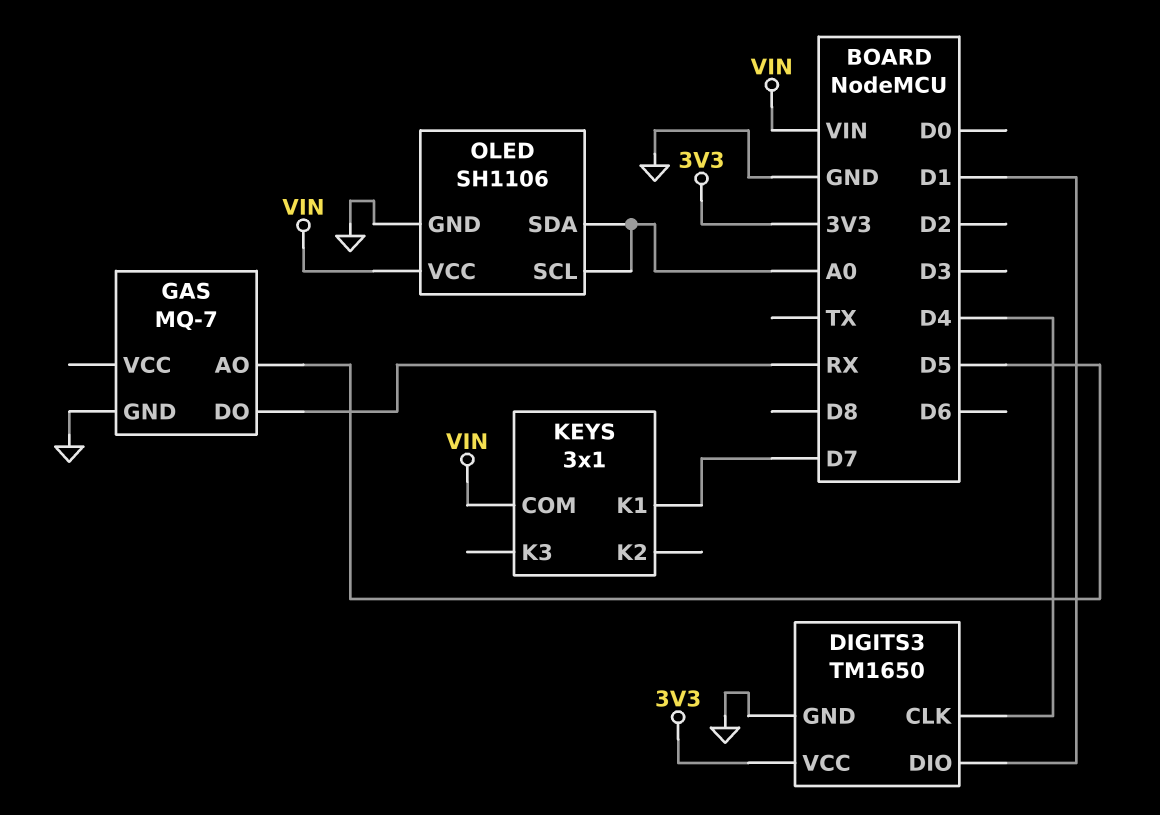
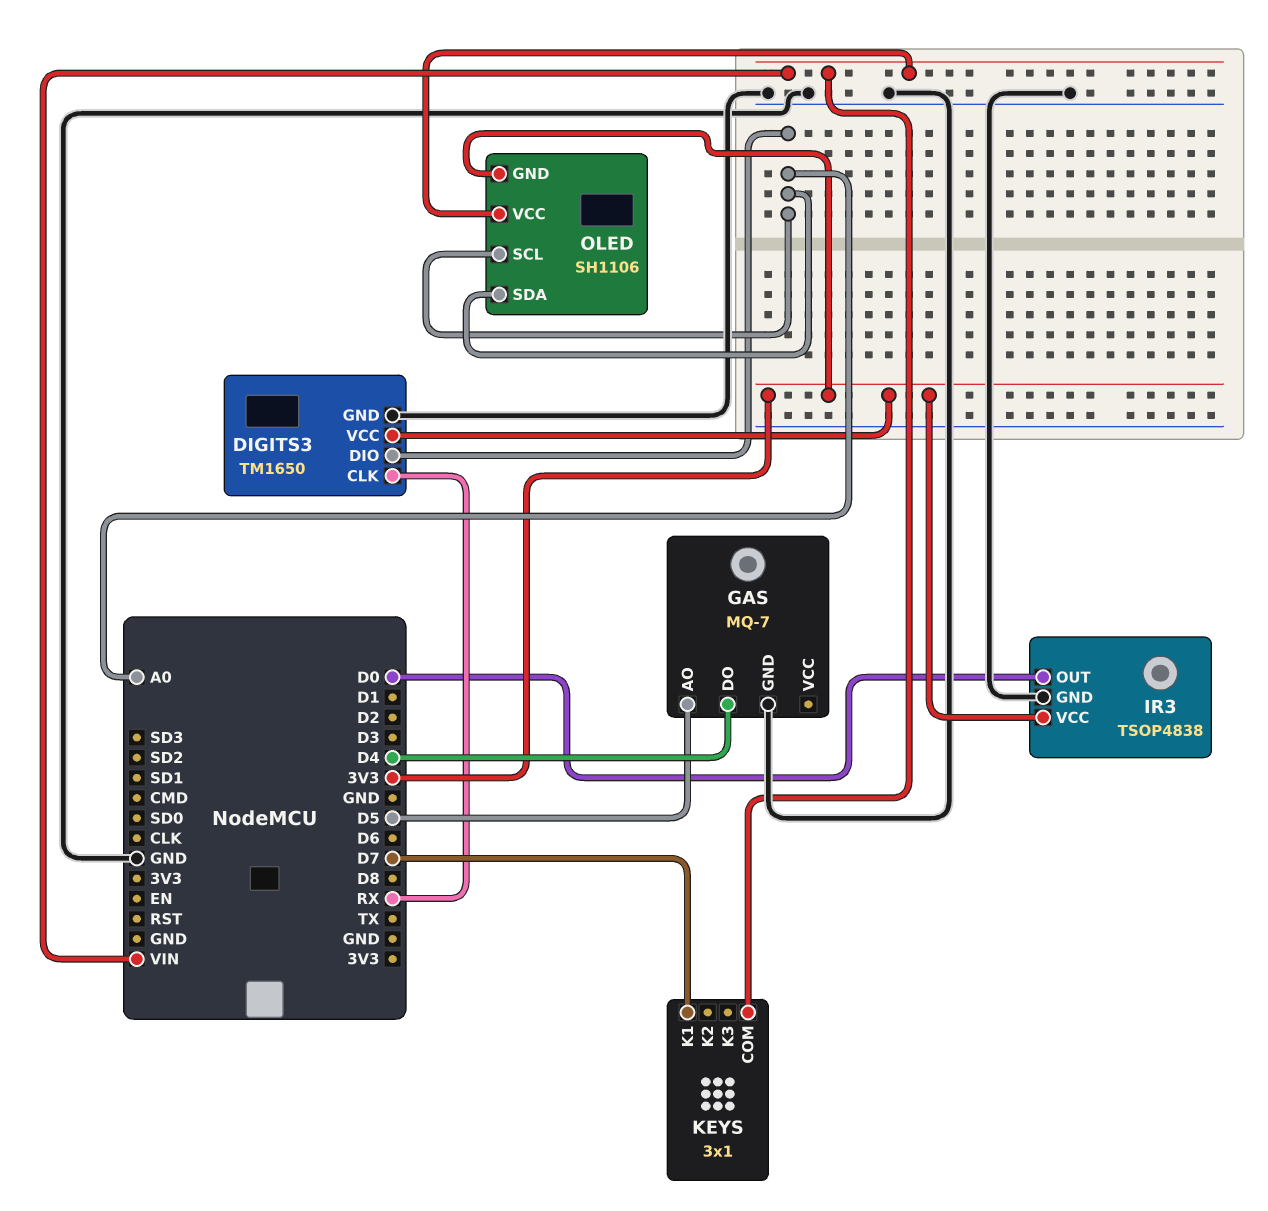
DIGITS3 pin CLK: D4 -> RX
DIGITS3 pin DIO: D1 -> A0
GAS pin DO: RX -> D4
IR3: none -> TSOP4838
IR3 pin GND: none -> GND
IR3 pin OUT: none -> D0
IR3 pin VCC: none -> 3V3
OLED pin GND: GND -> 3V3

